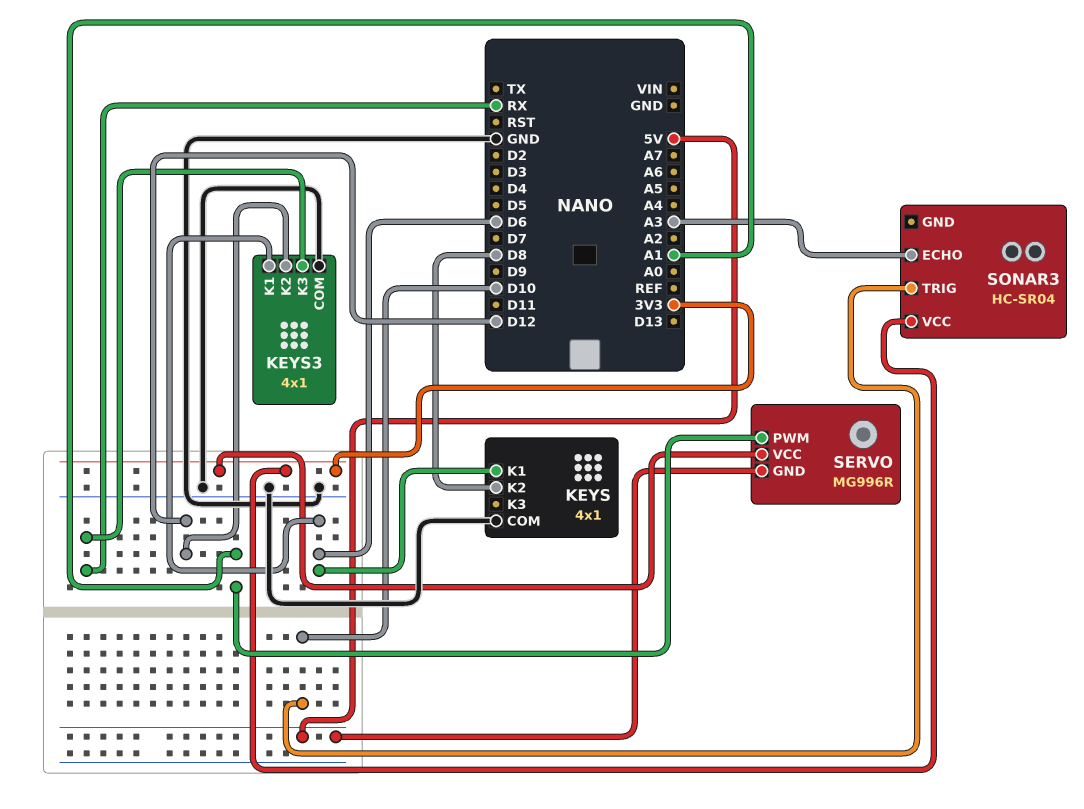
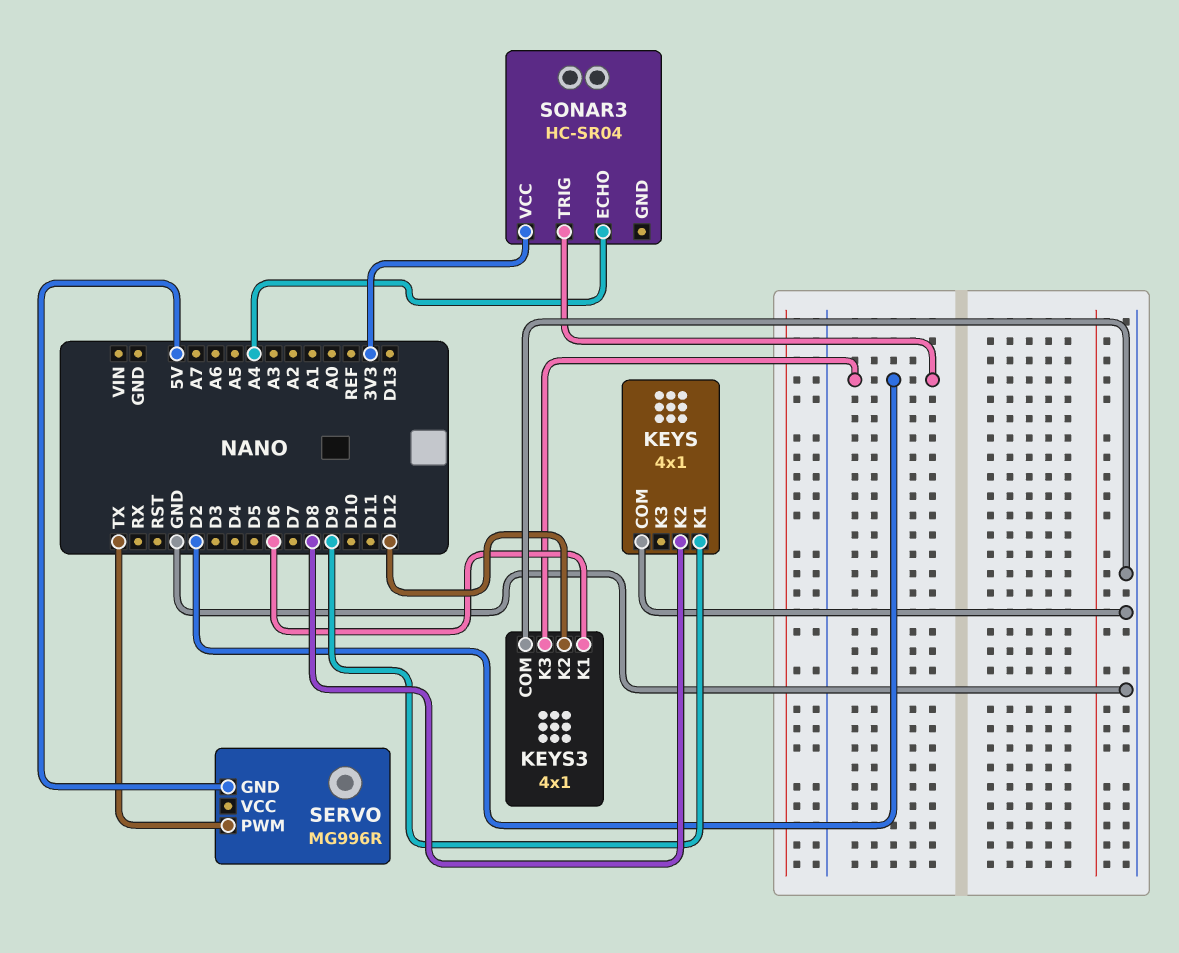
KEYS pin K1: D6 -> D9
KEYS3 pin K3: RX -> D2
SERVO pin PWM: A1 -> TX
SERVO pin VCC: 3V3 -> none
SONAR3 pin ECHO: A3 -> A4
SONAR3 pin TRIG: D10 -> D2

